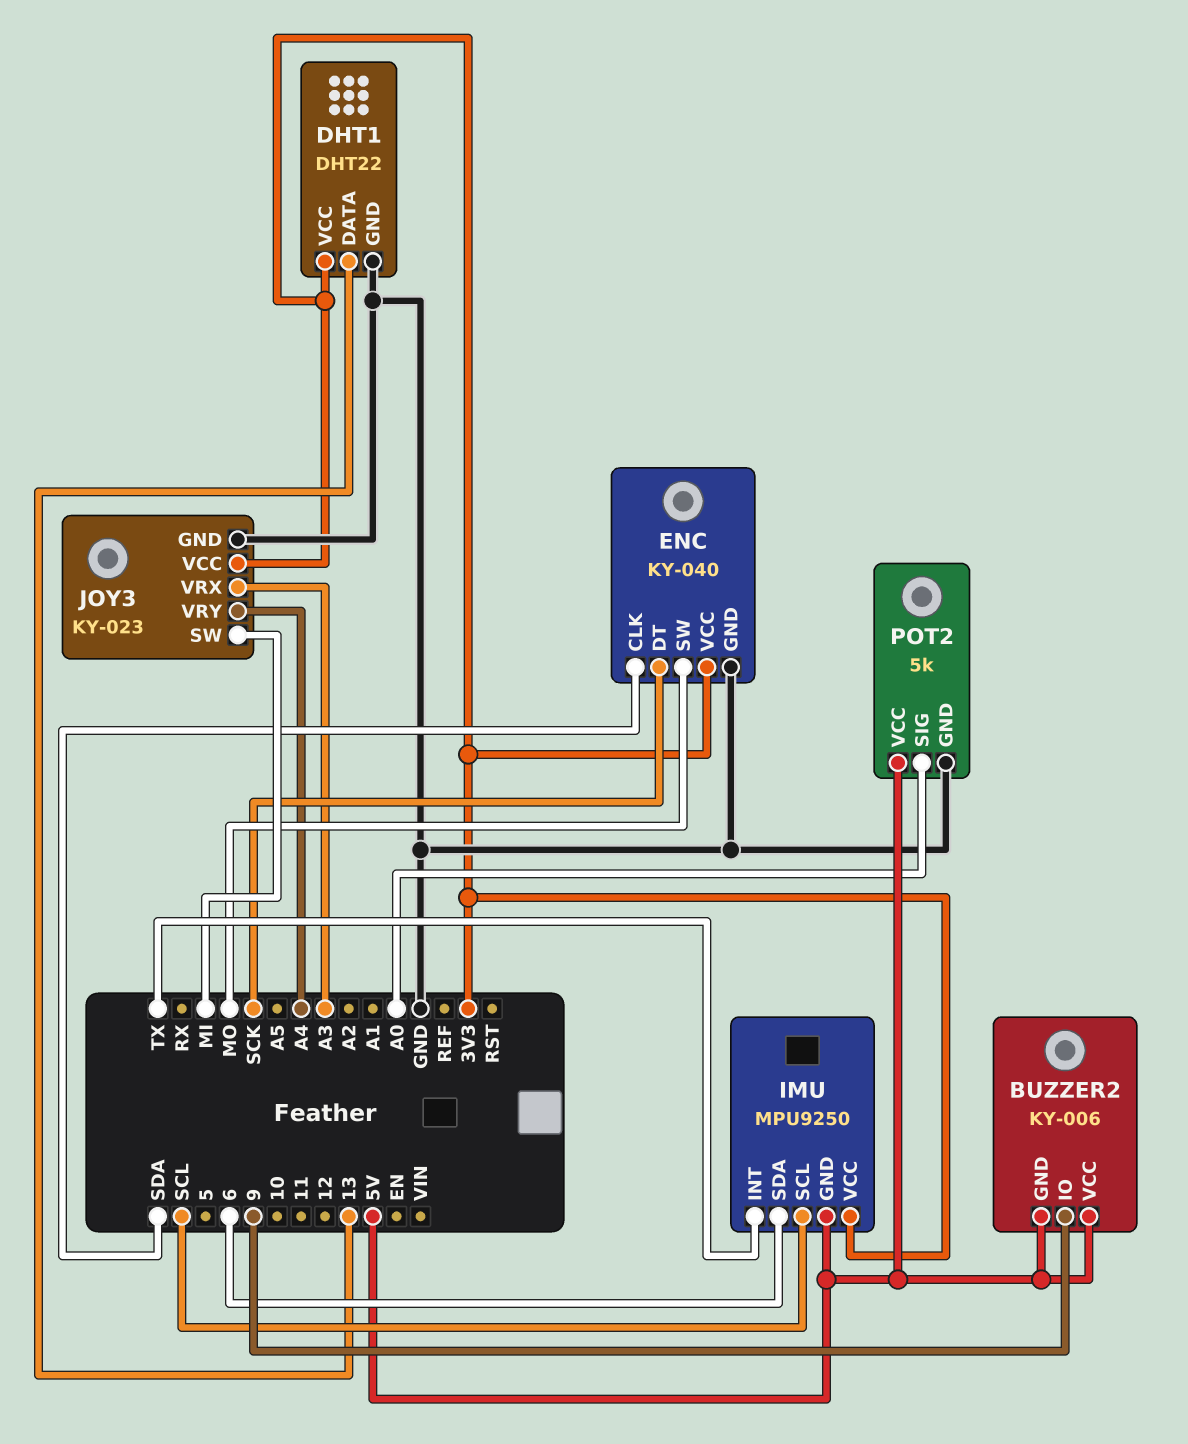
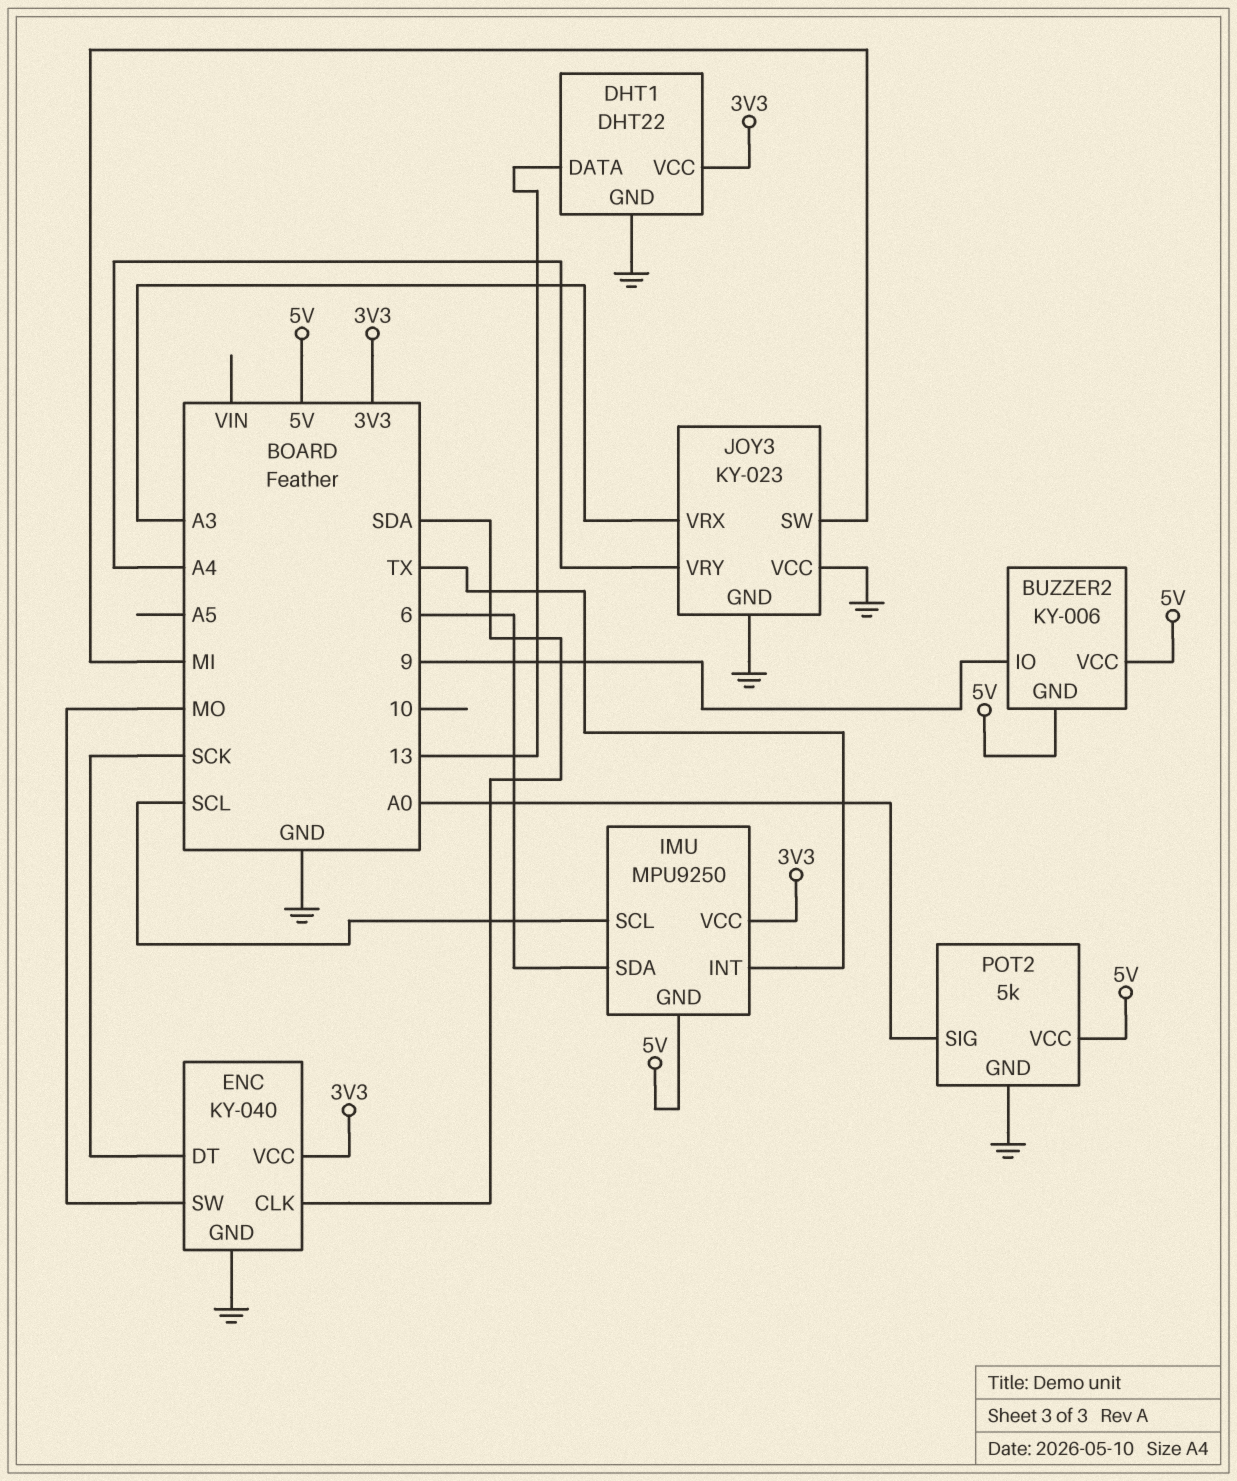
JOY3 pin VCC: 3V3 -> GND

